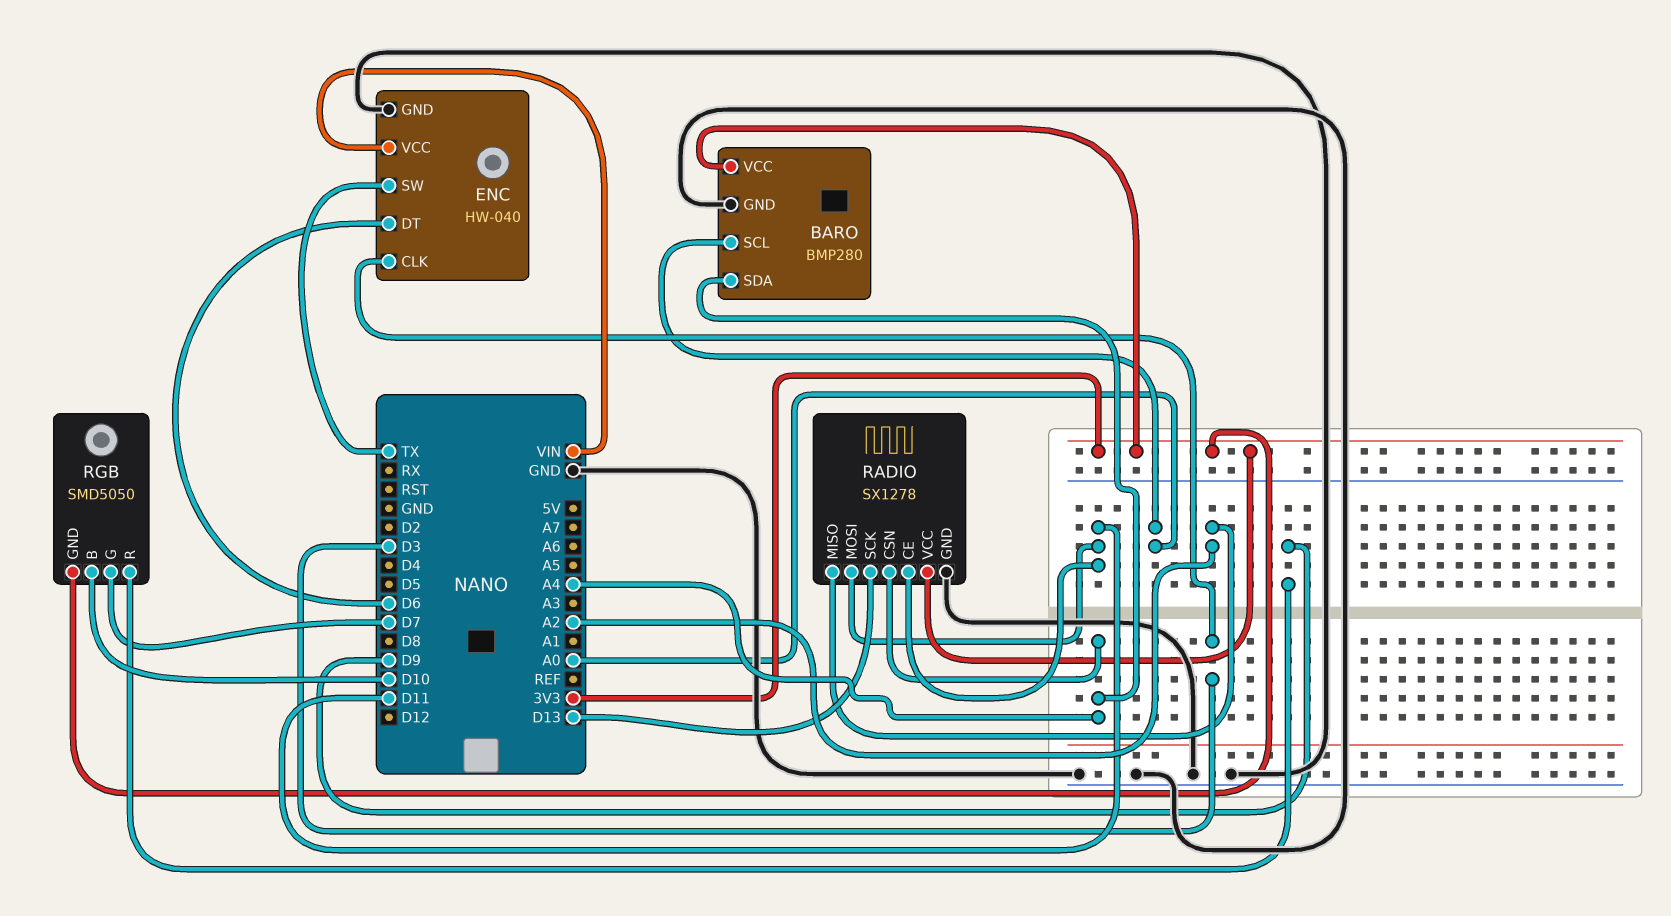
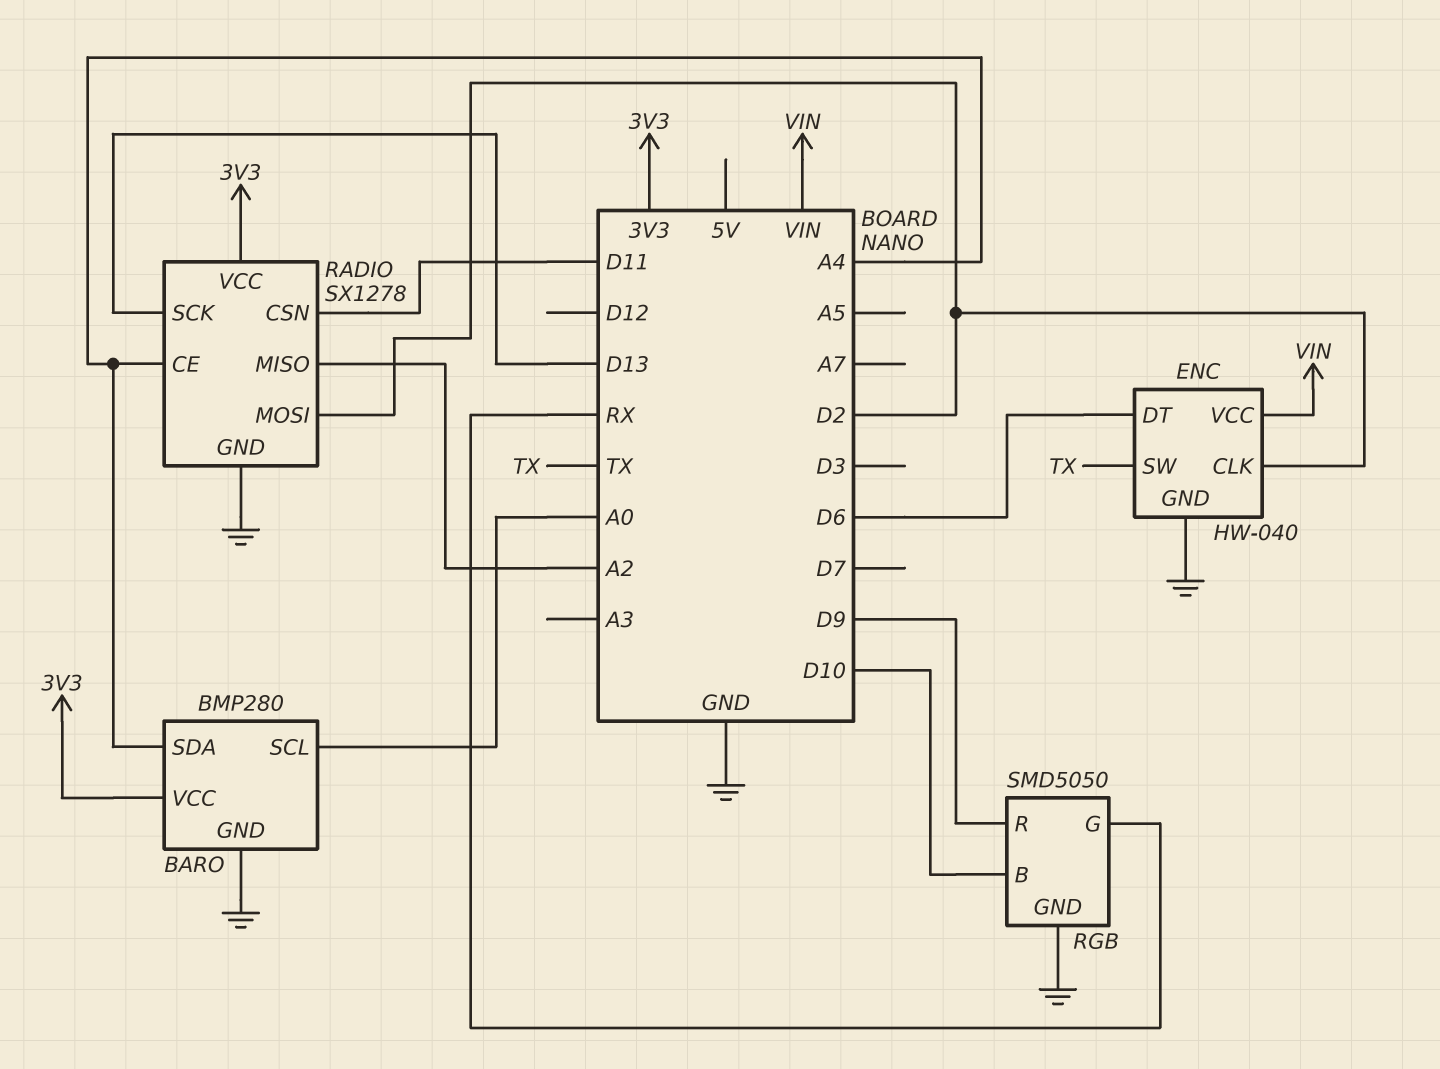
ENC pin CLK: D3 -> D2
RADIO pin CE: D11 -> A4
RADIO pin CSN: A4 -> D11
RADIO pin MOSI: D11 -> D2
RGB pin G: D7 -> RX
RGB pin GND: 3V3 -> GND

